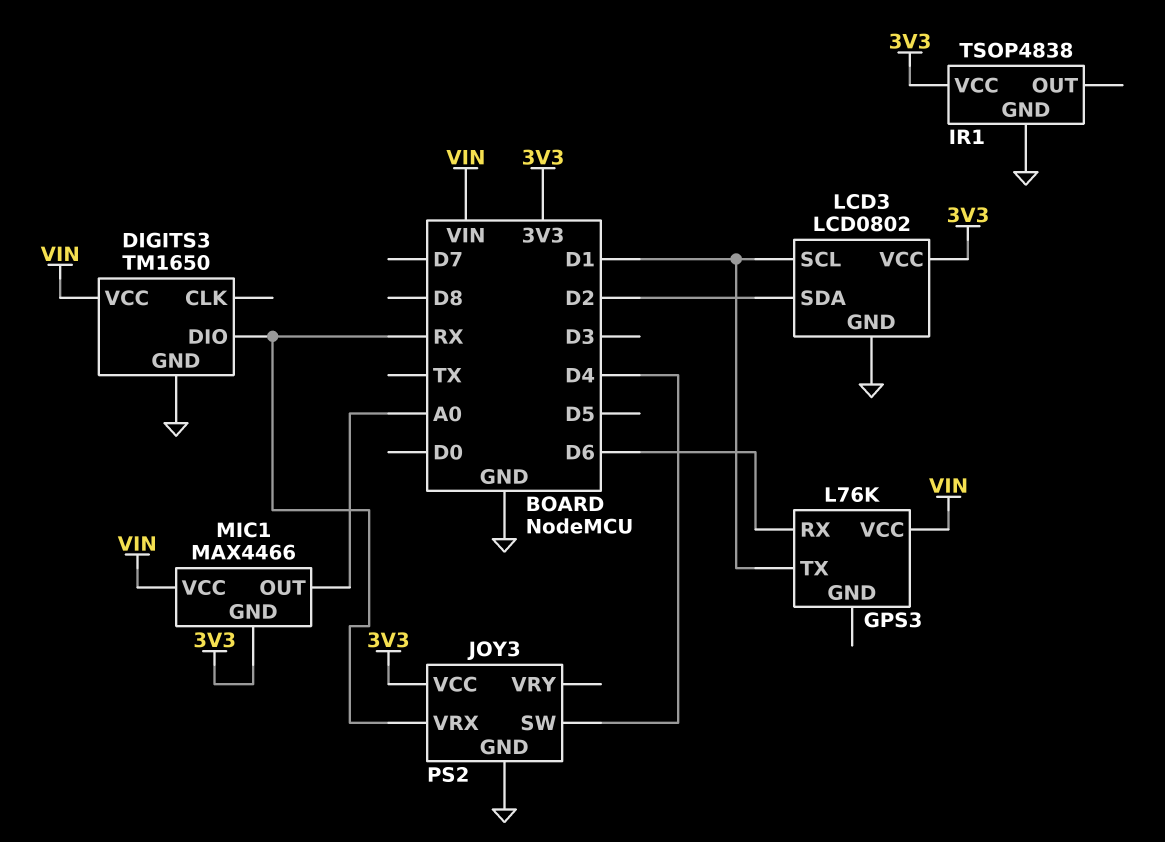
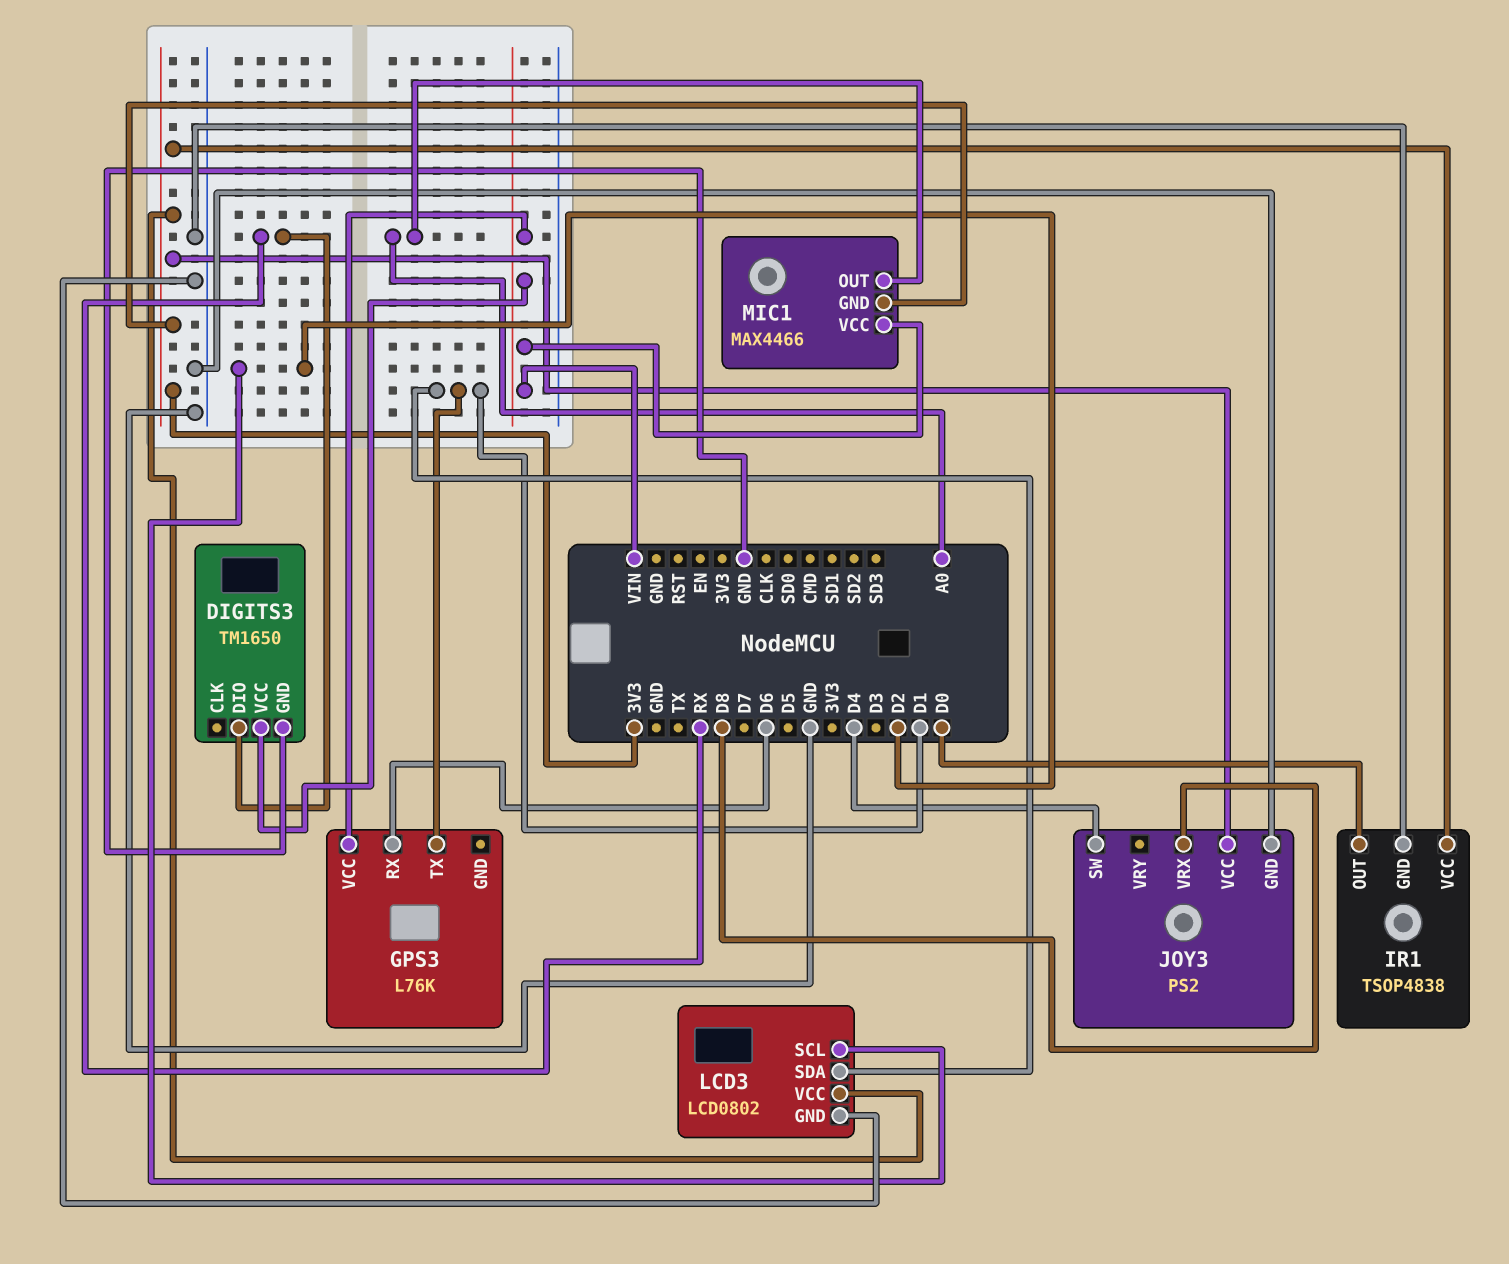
IR1 pin OUT: none -> D0
JOY3 pin VRX: RX -> D8
LCD3 pin SCL: D1 -> D2
LCD3 pin SDA: D2 -> D1

